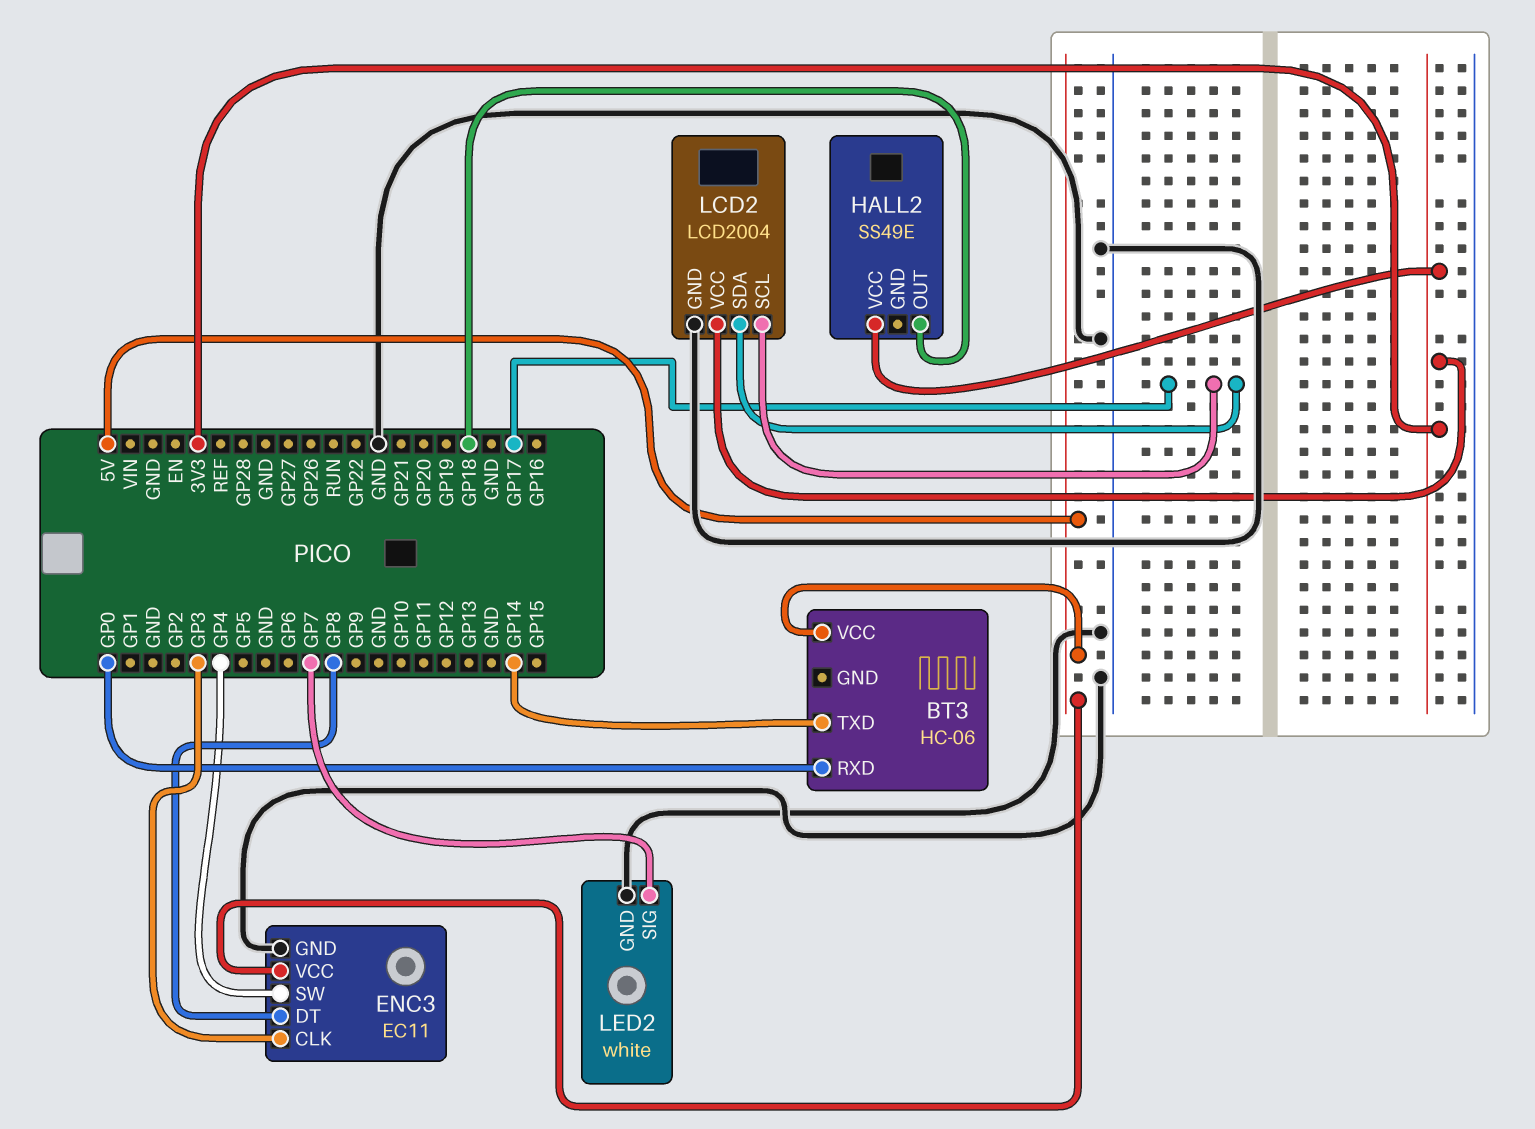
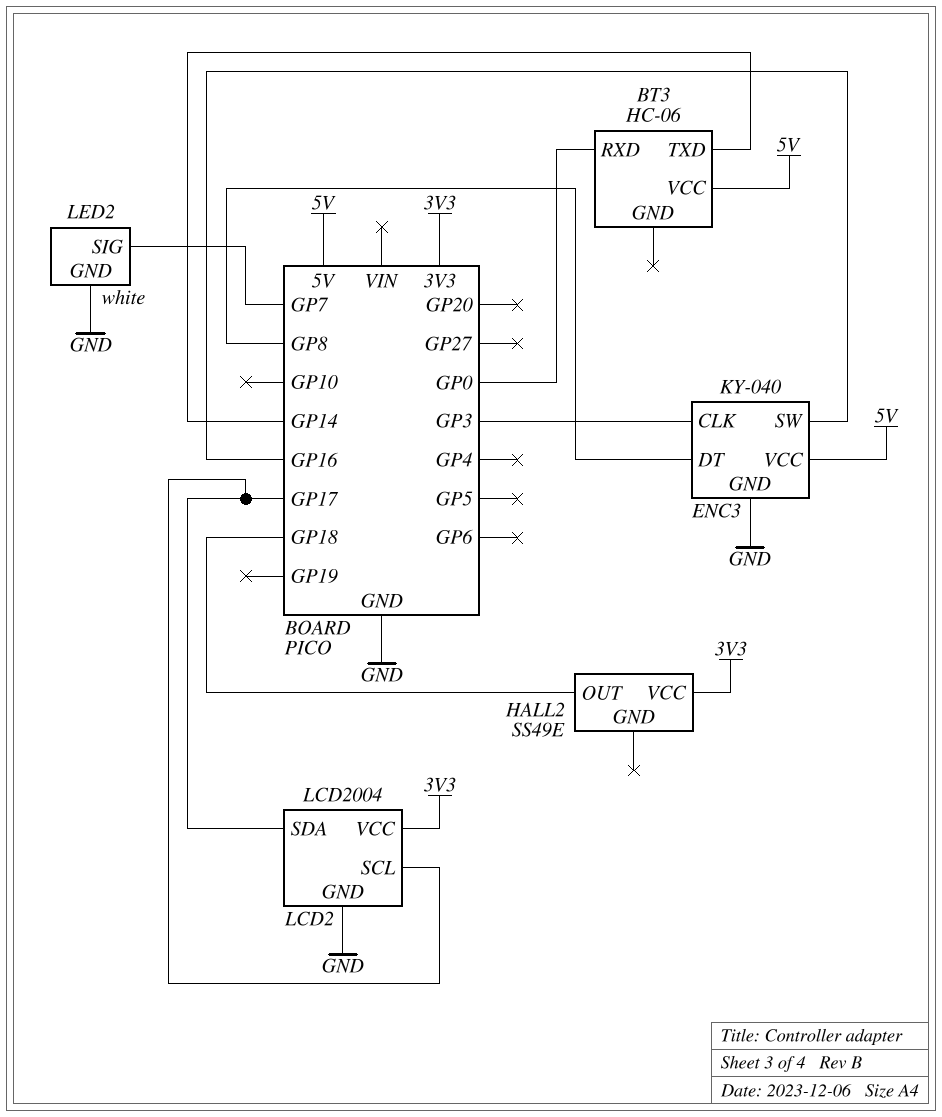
ENC3: EC11 -> KY-040
ENC3 pin SW: GP4 -> GP16

